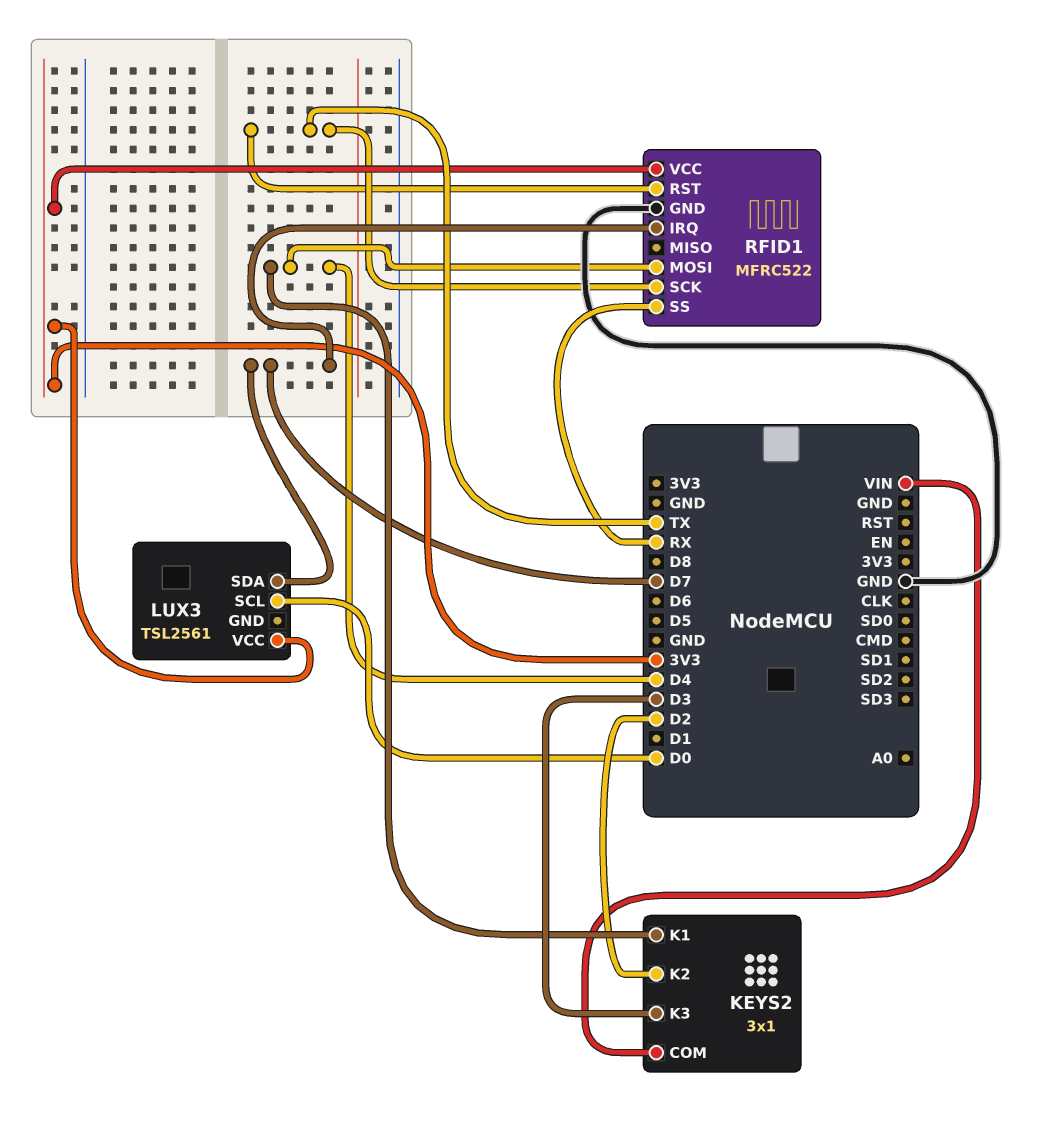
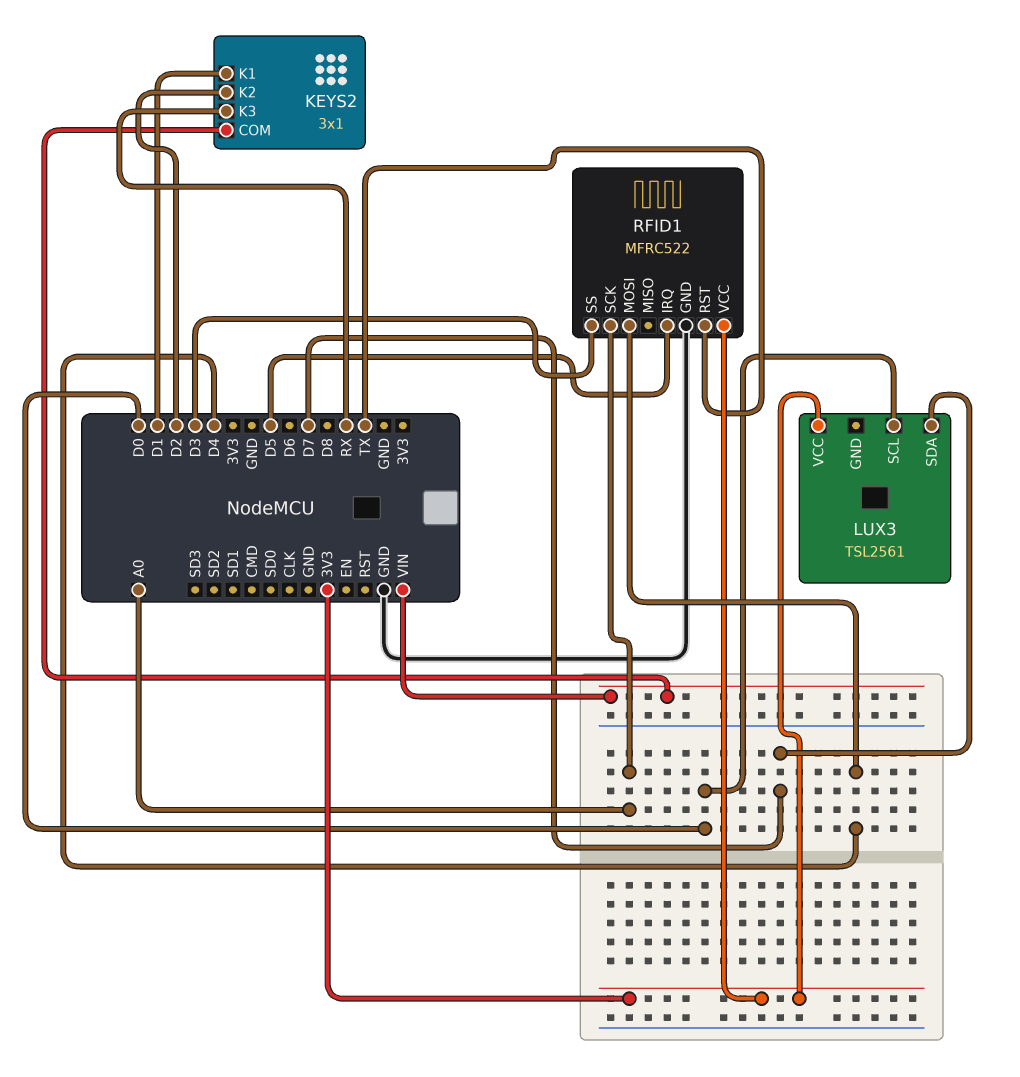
KEYS2 pin K1: D4 -> D1
KEYS2 pin K3: D3 -> RX
RFID1 pin IRQ: D7 -> D5
RFID1 pin SCK: TX -> A0
RFID1 pin SS: RX -> D3

